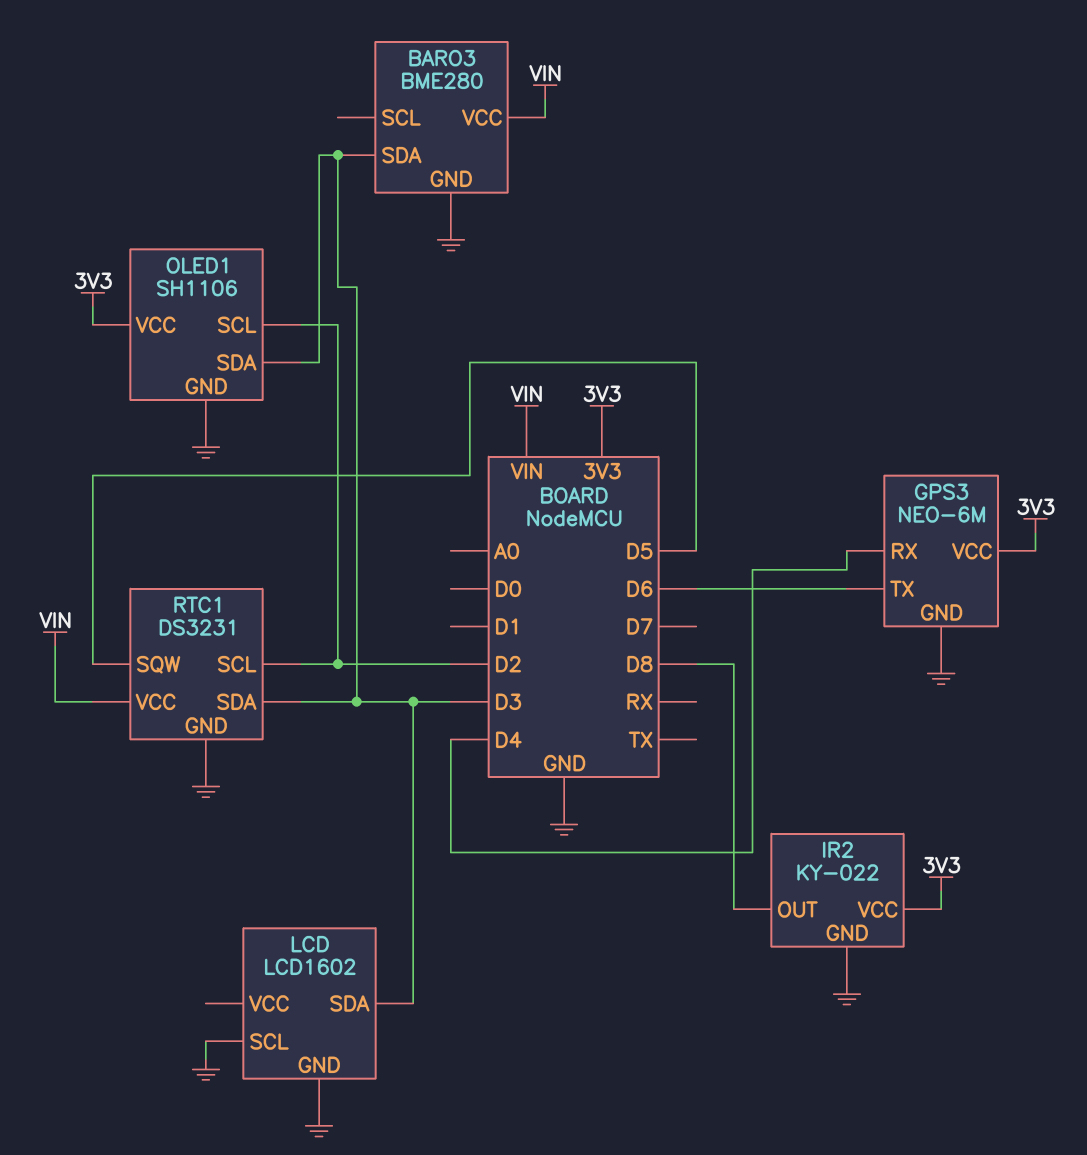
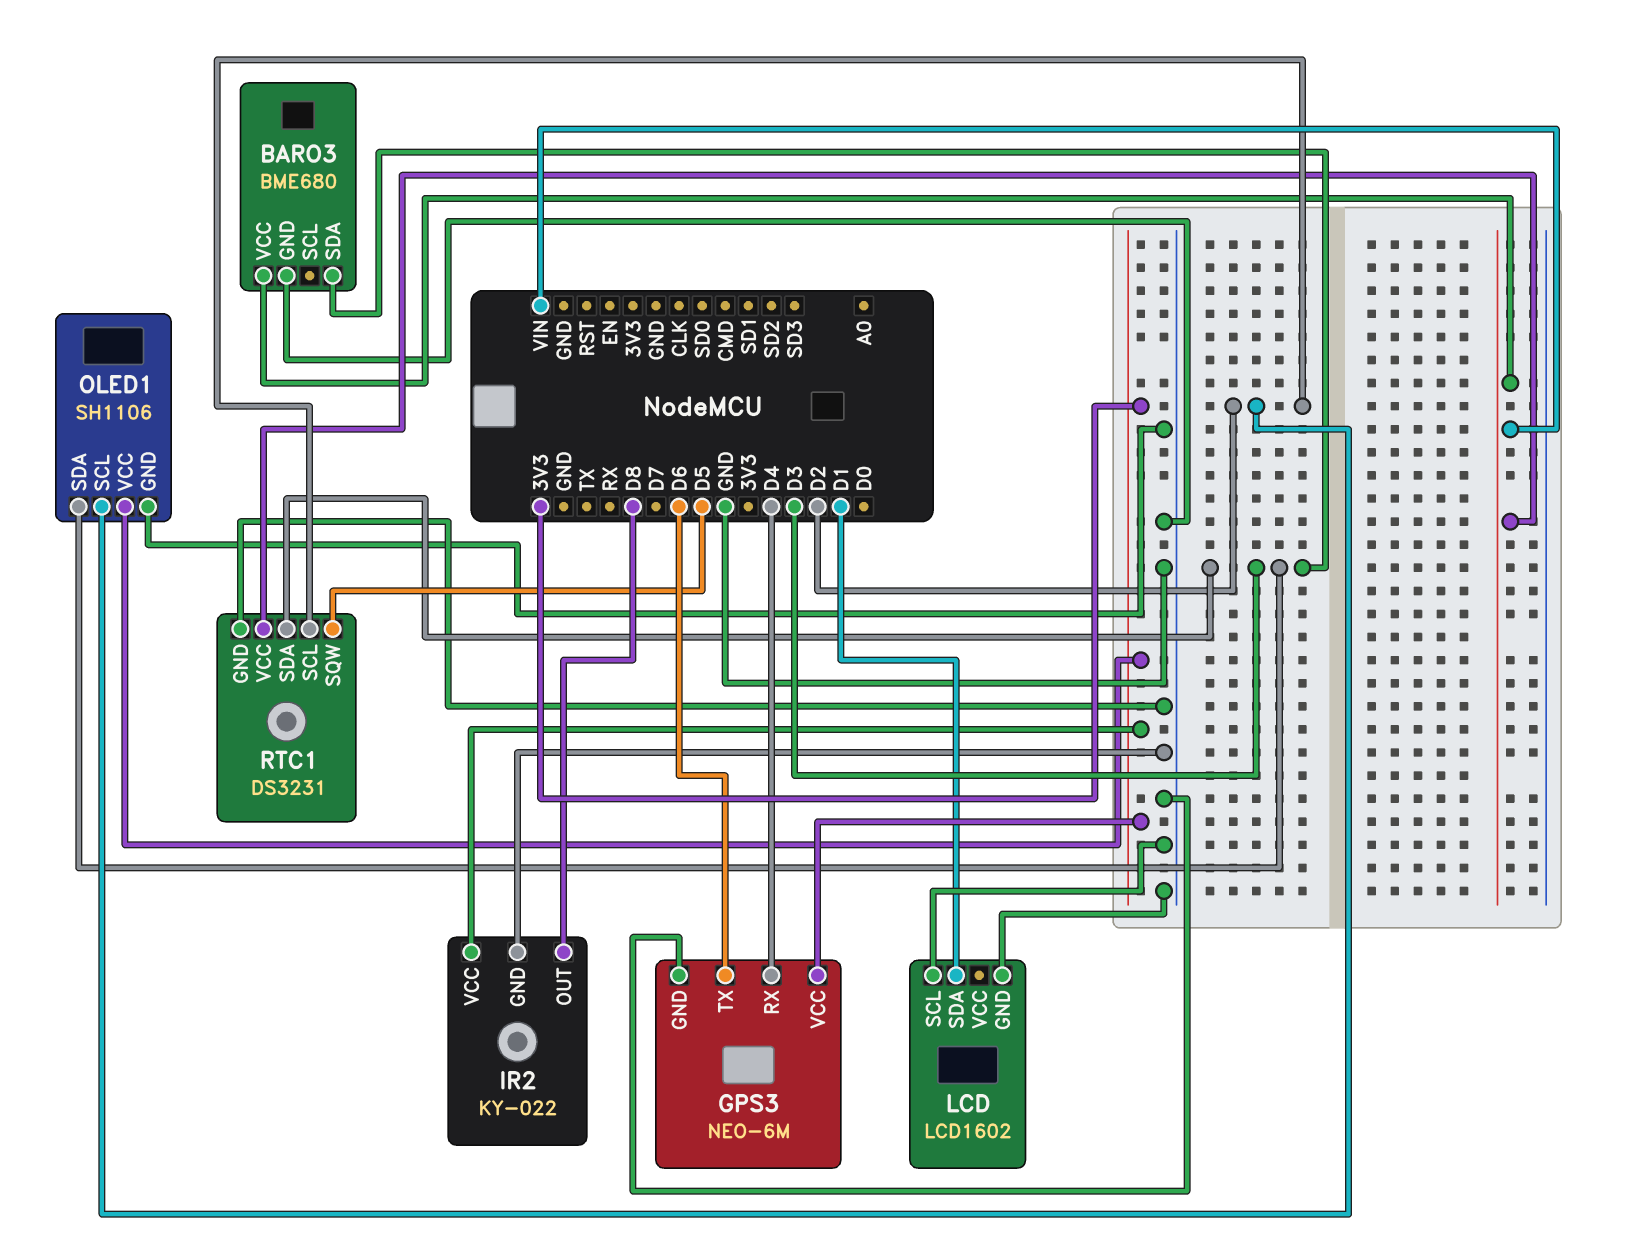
BARO3: BME280 -> BME680
LCD pin SDA: D3 -> D1

